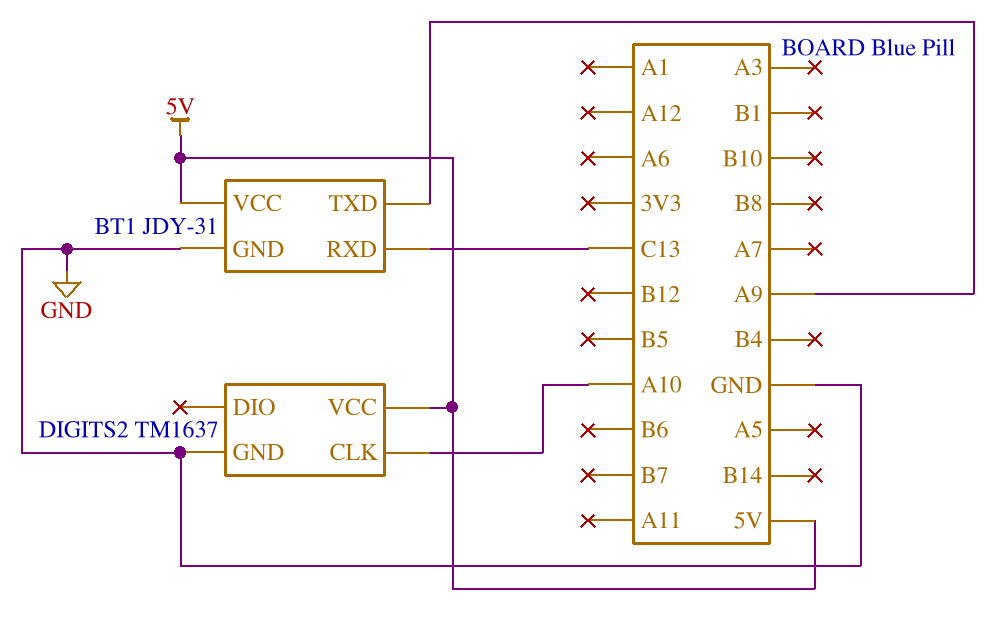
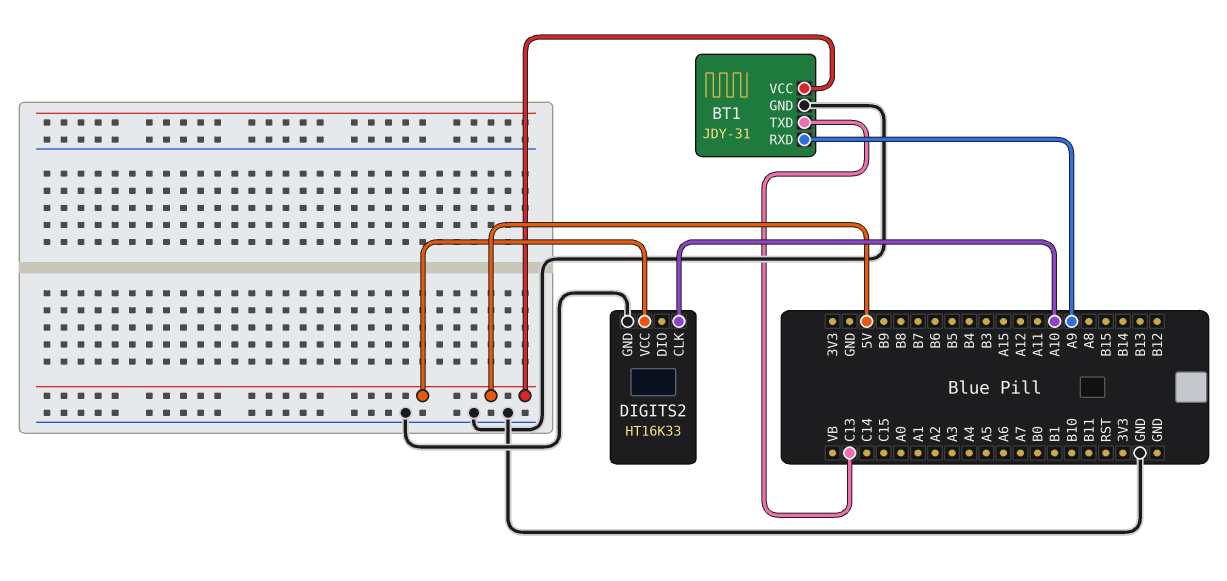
BT1 pin RXD: C13 -> A9
BT1 pin TXD: A9 -> C13
DIGITS2: TM1637 -> HT16K33

